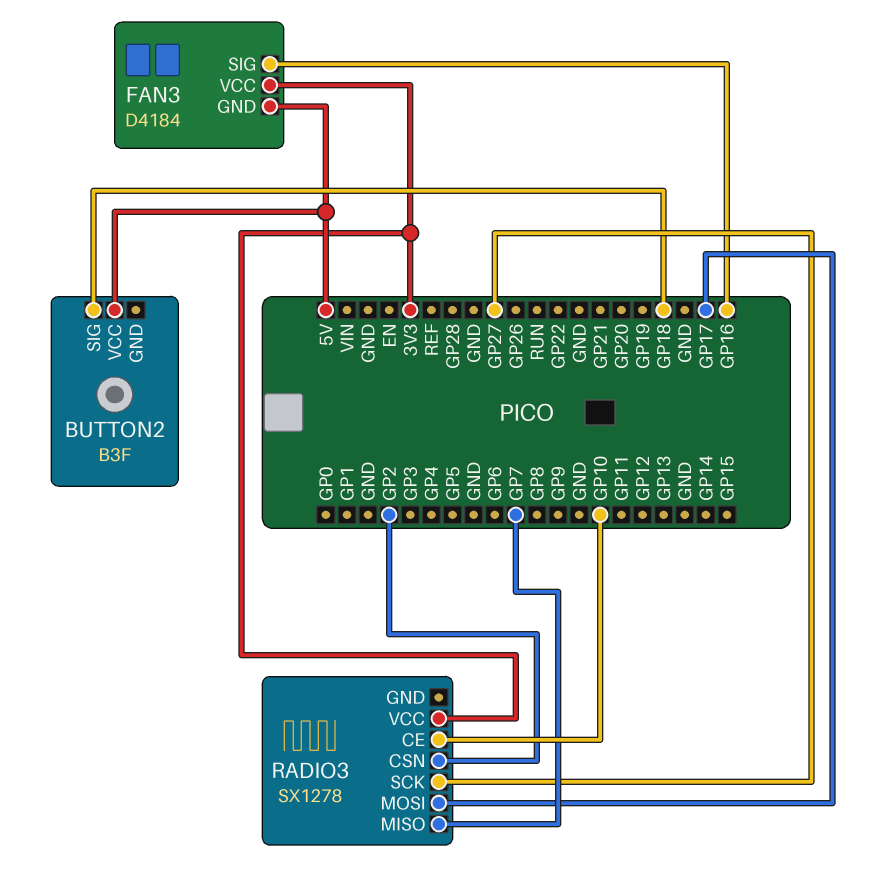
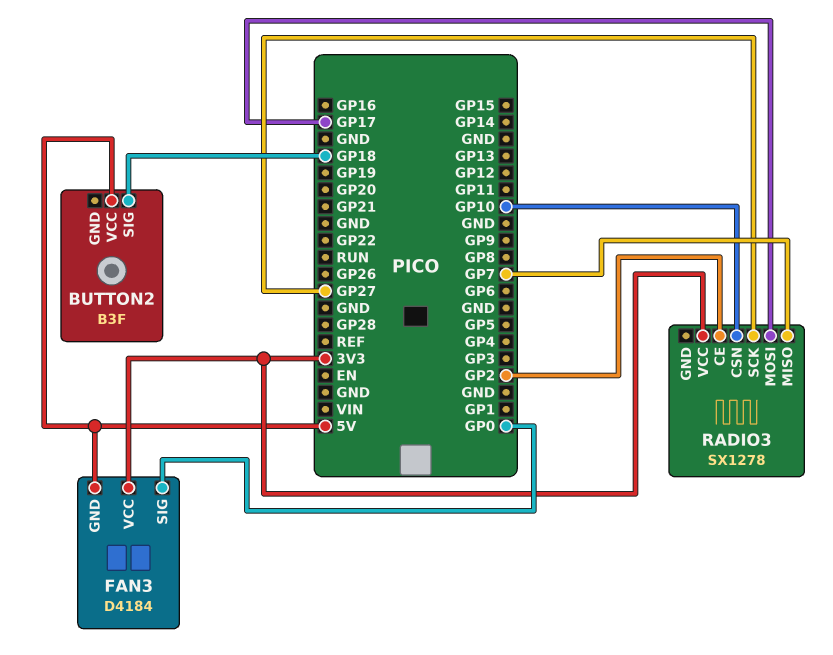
FAN3 pin SIG: GP16 -> GP0
RADIO3 pin CE: GP10 -> GP2
RADIO3 pin CSN: GP2 -> GP10

